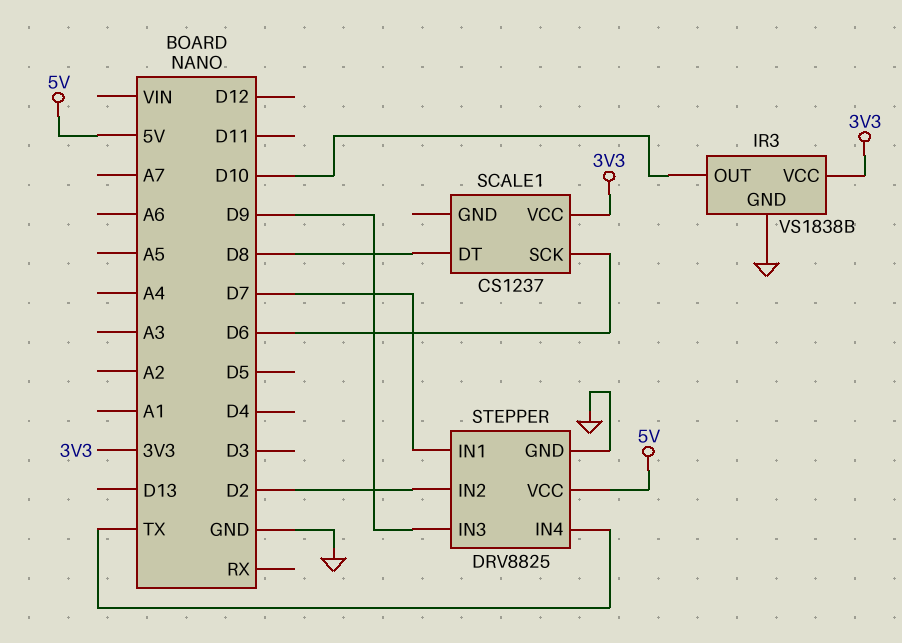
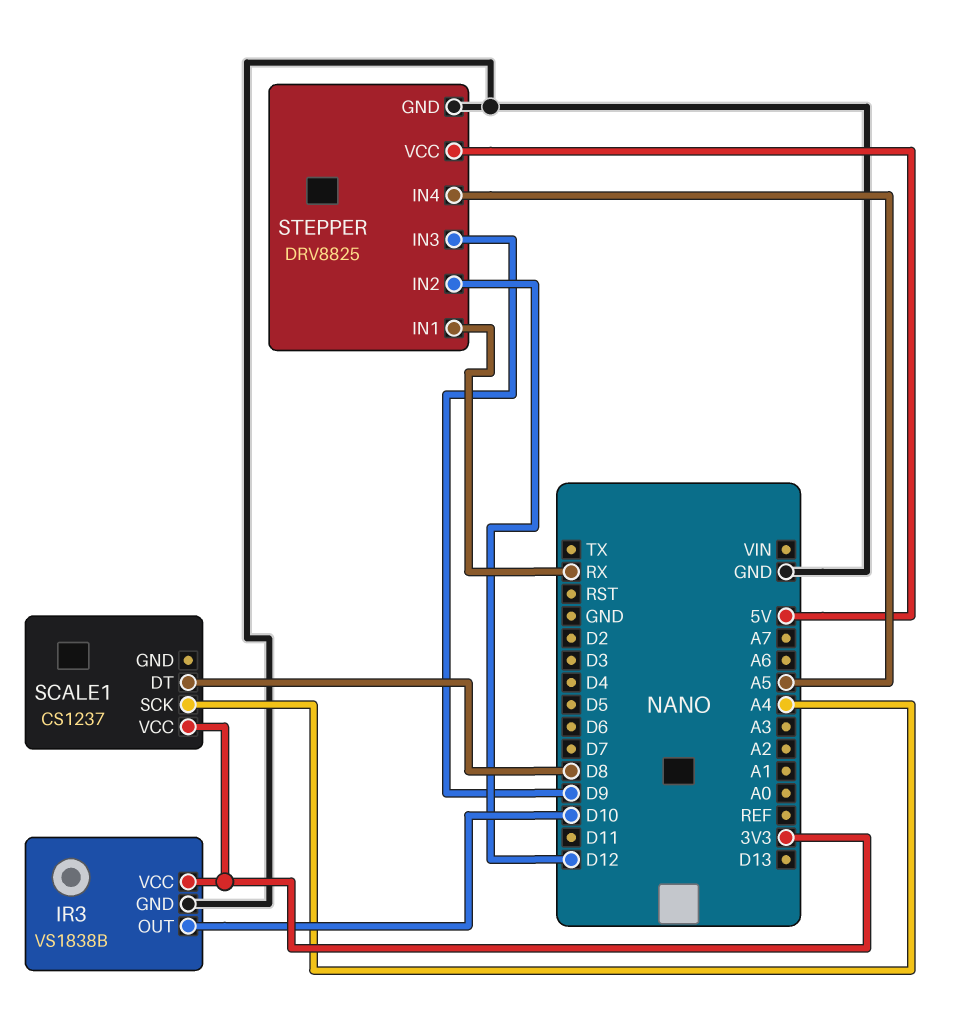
SCALE1 pin SCK: D6 -> A4
STEPPER pin IN1: D7 -> RX
STEPPER pin IN2: D2 -> D12
STEPPER pin IN4: TX -> A5

